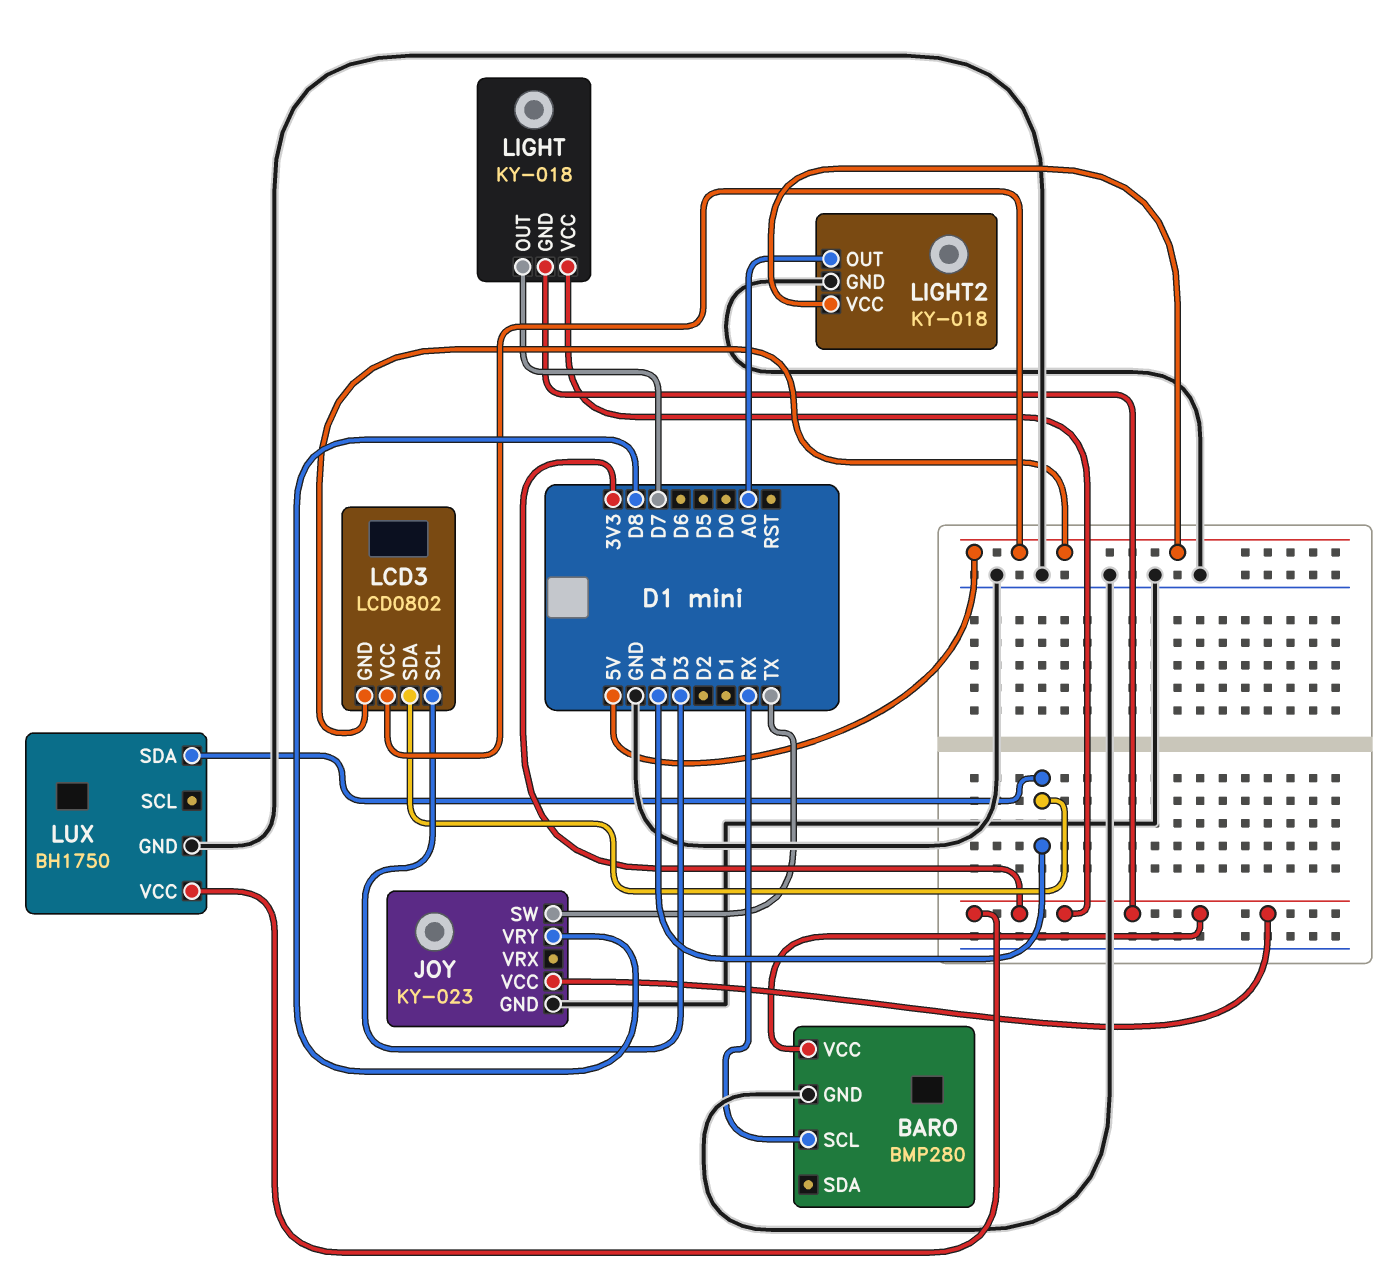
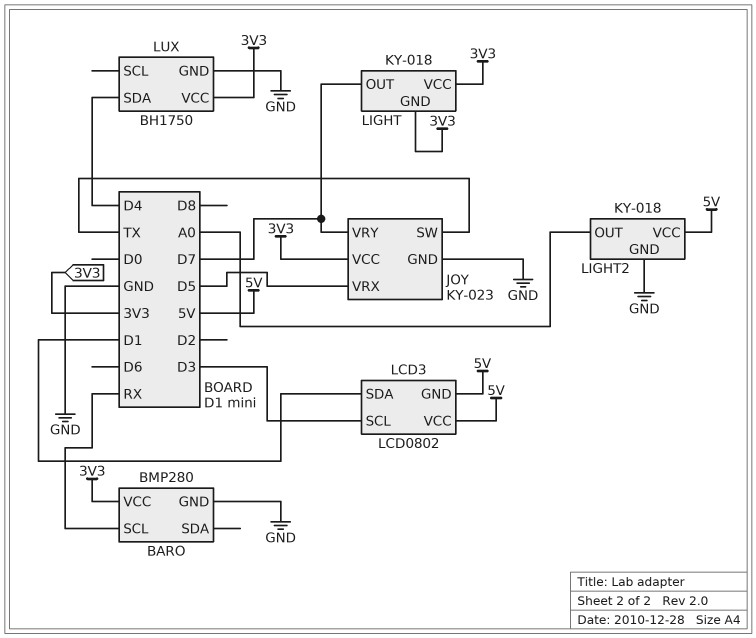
JOY pin VRX: none -> D5
JOY pin VRY: D8 -> D7
LCD3 pin SDA: D4 -> D1

